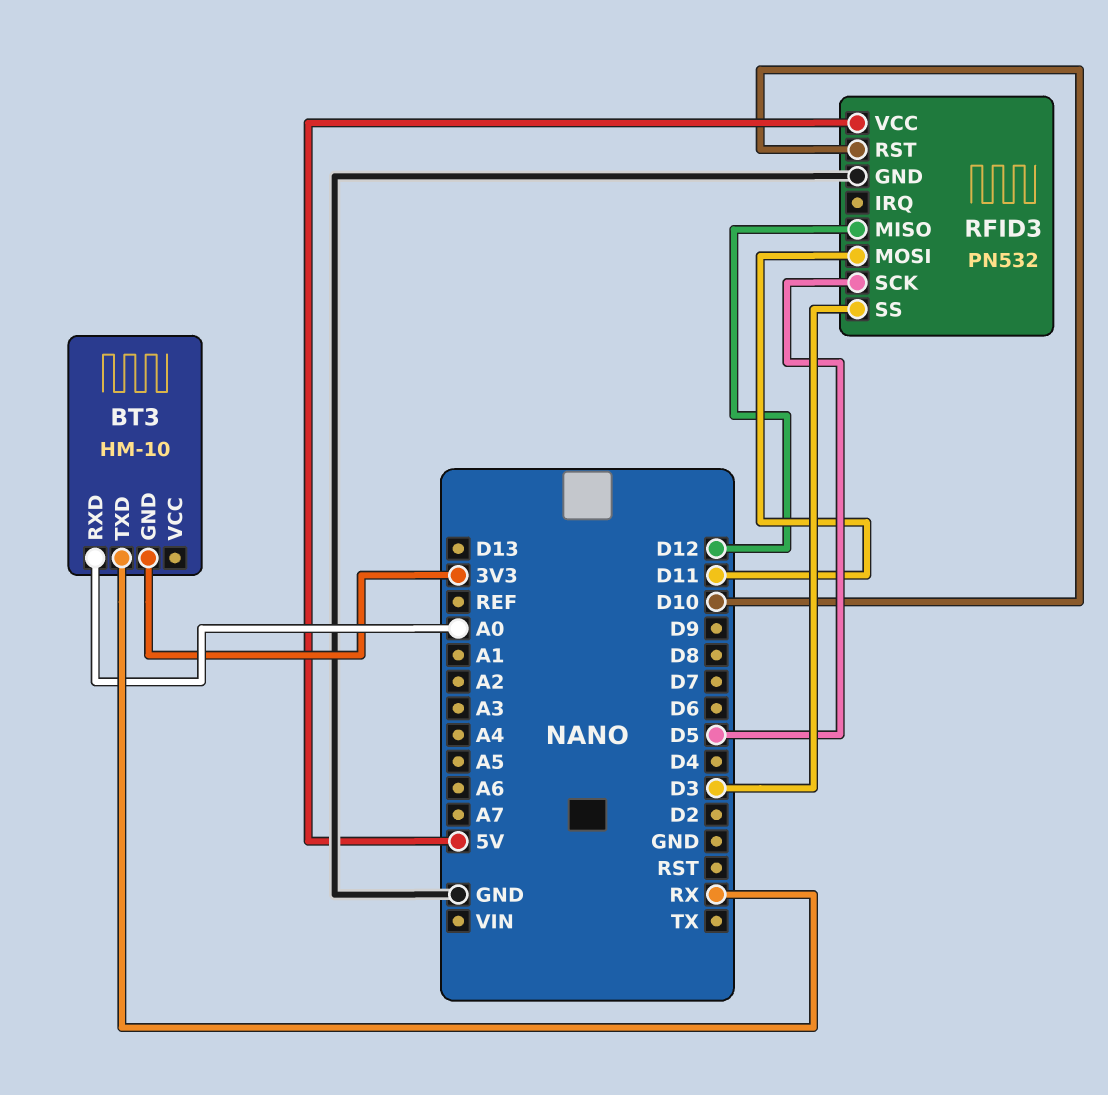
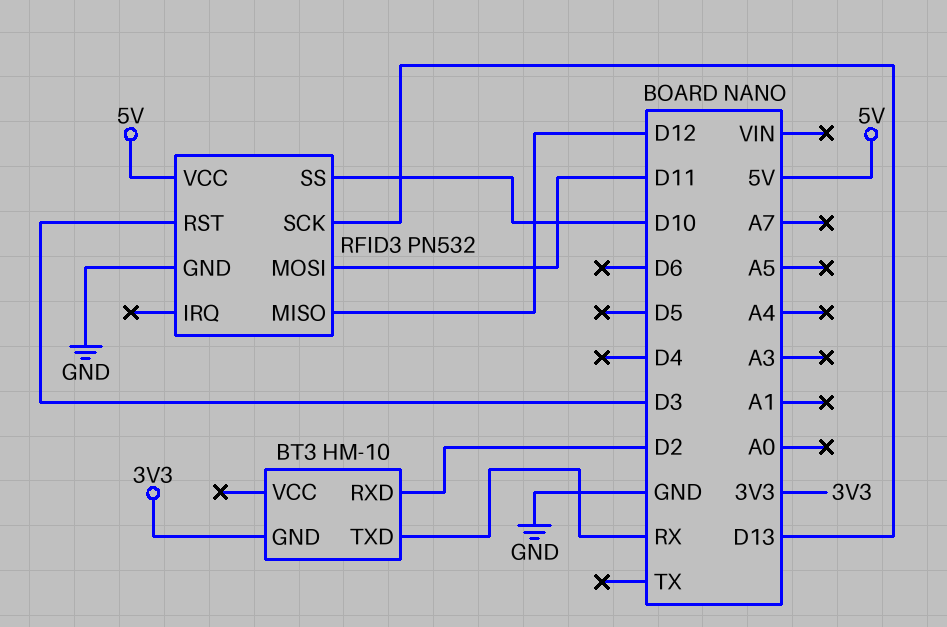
BT3 pin RXD: A0 -> D2
RFID3 pin RST: D10 -> D3
RFID3 pin SCK: D5 -> D13
RFID3 pin SS: D3 -> D10

